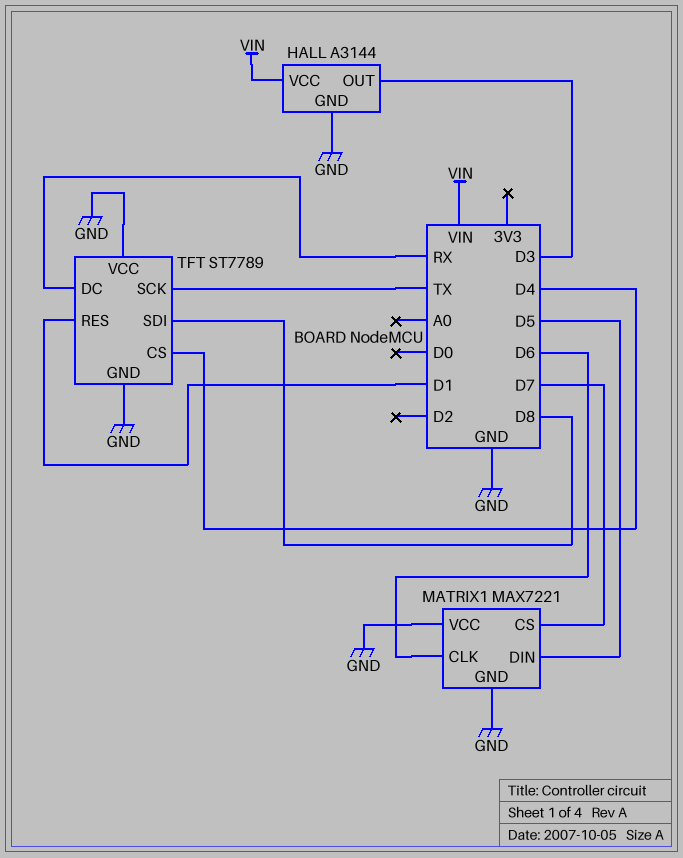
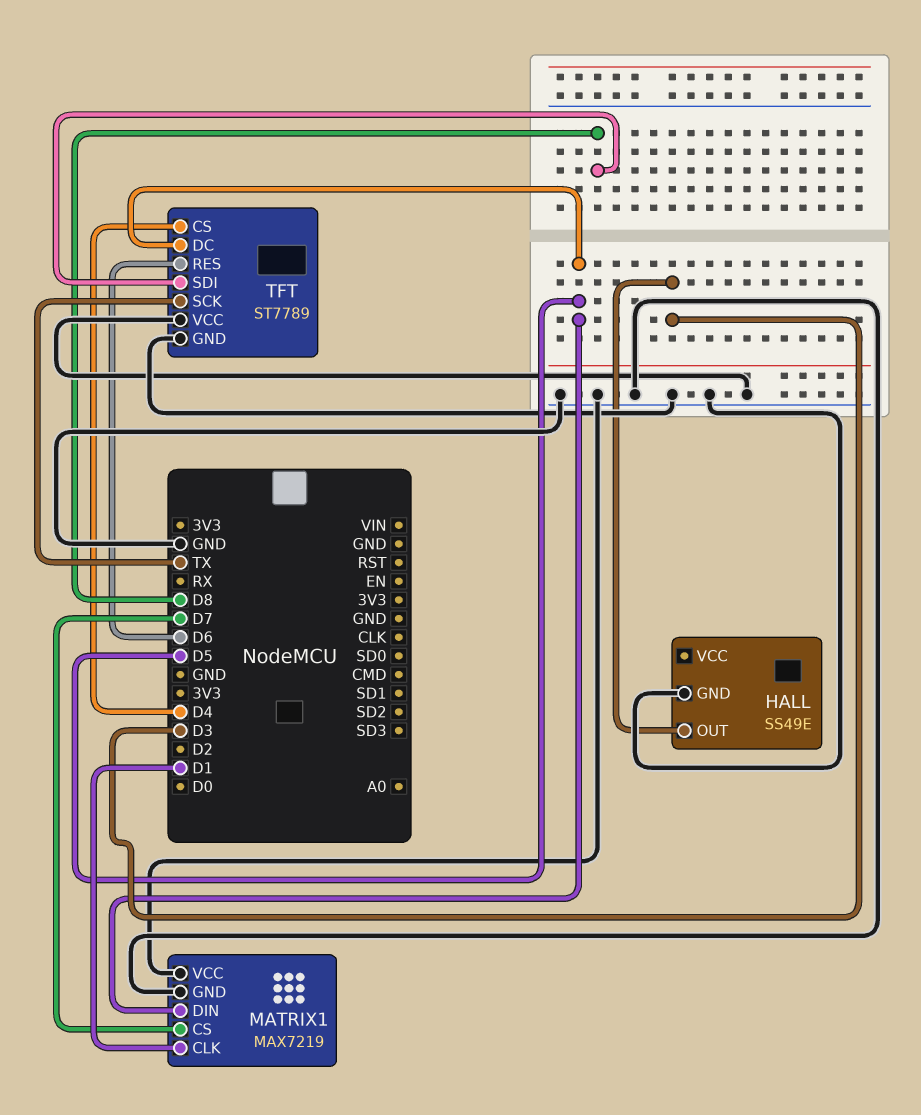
HALL: A3144 -> SS49E
HALL pin VCC: VIN -> none
MATRIX1: MAX7221 -> MAX7219
MATRIX1 pin CLK: D6 -> D1
TFT pin DC: RX -> D5
TFT pin RES: D1 -> D6

